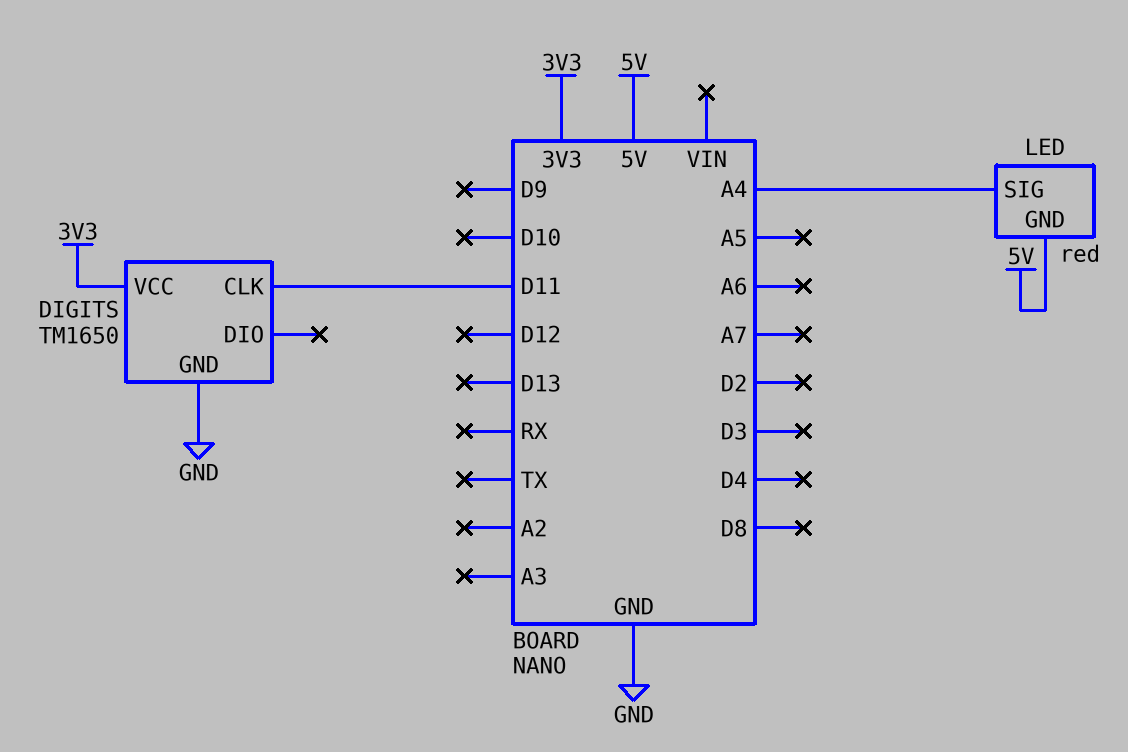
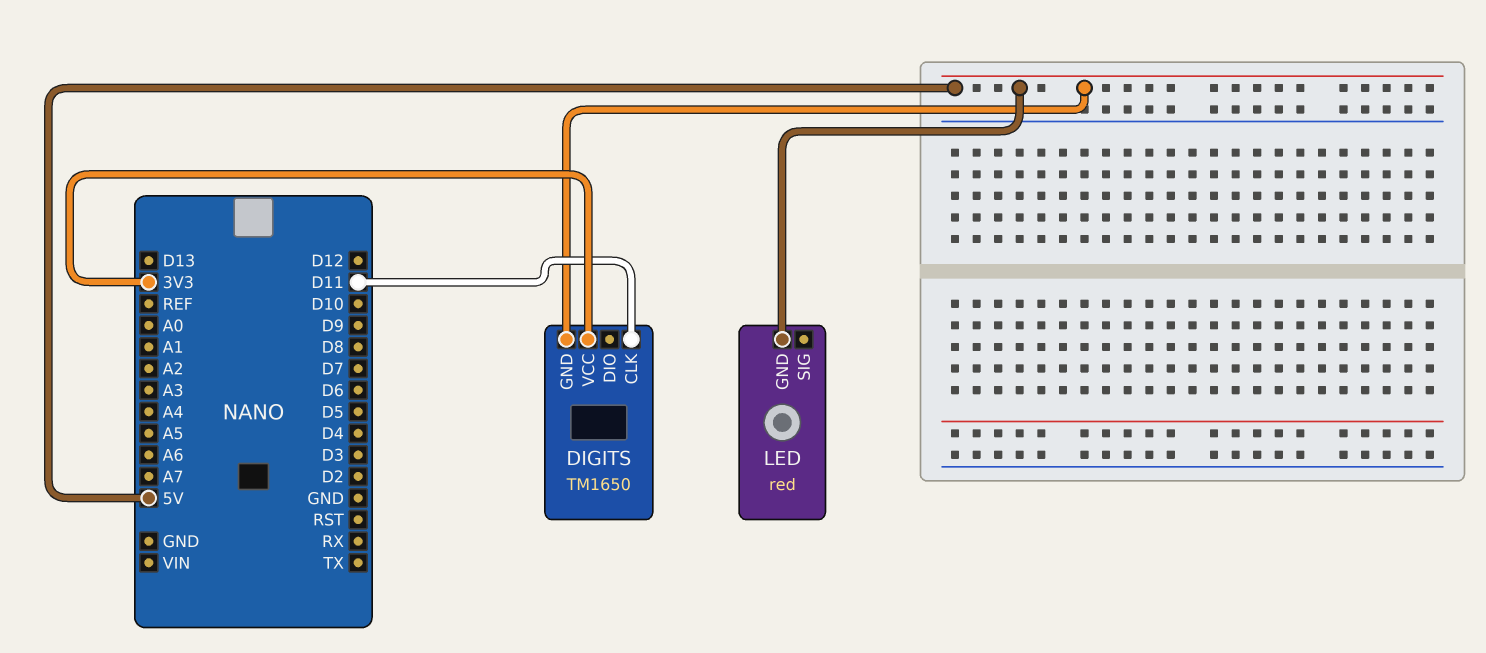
DIGITS pin GND: GND -> 5V
LED pin SIG: A4 -> none

